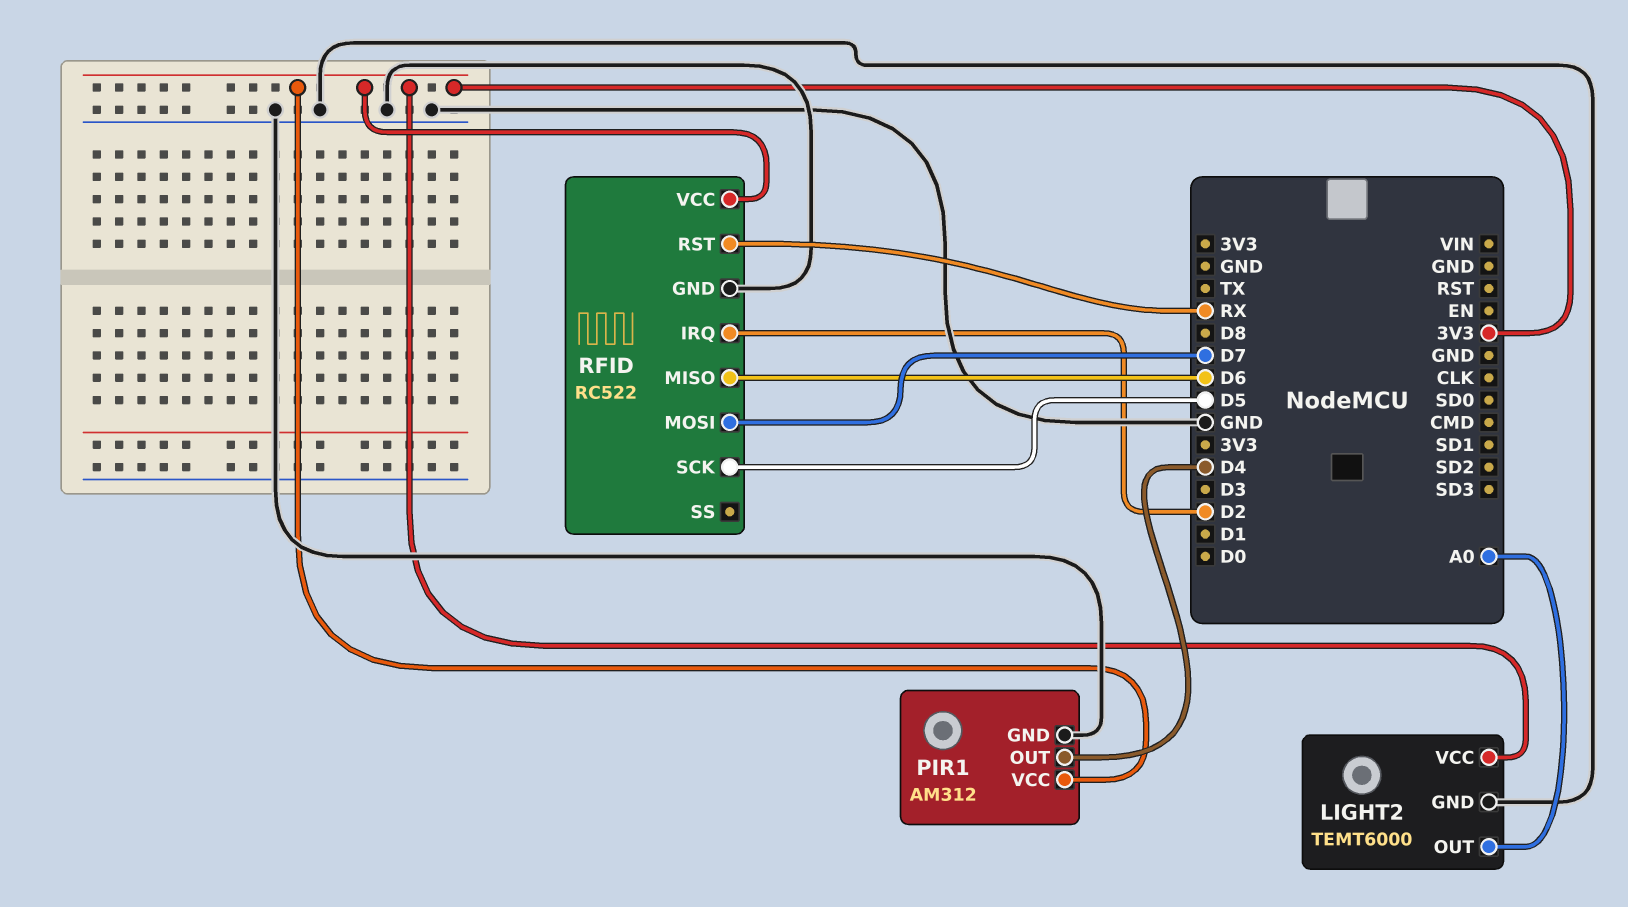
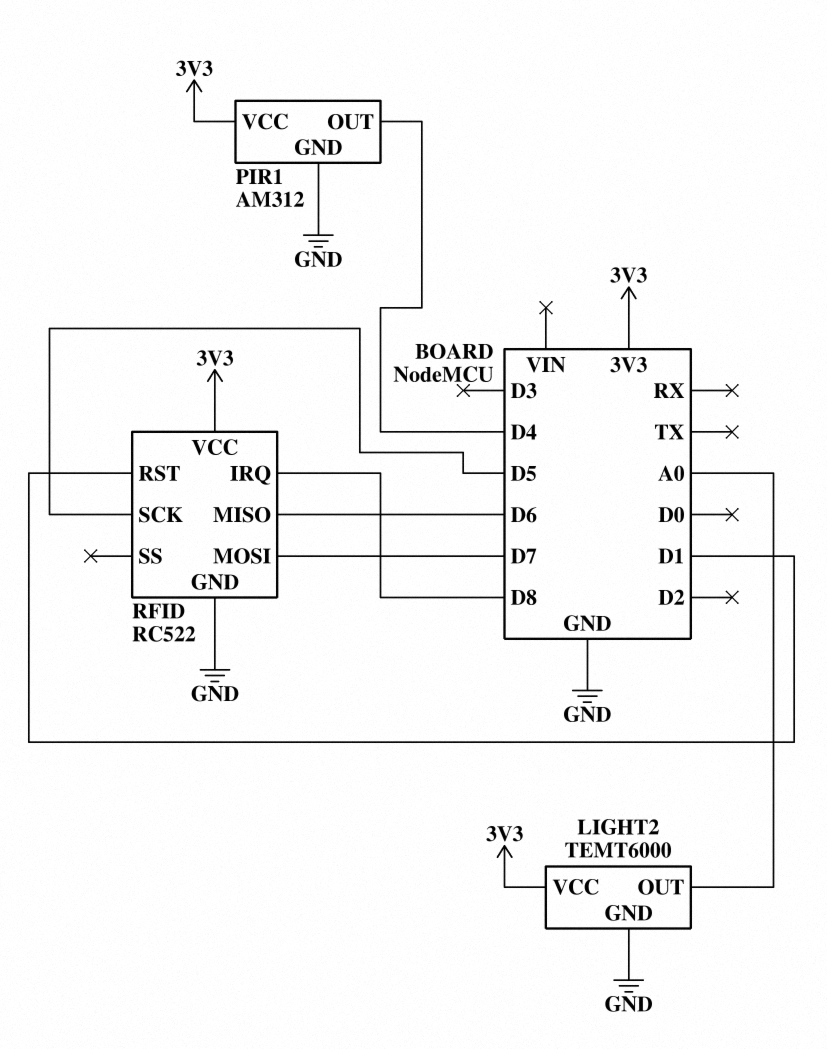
RFID pin IRQ: D2 -> D8
RFID pin RST: RX -> D1

